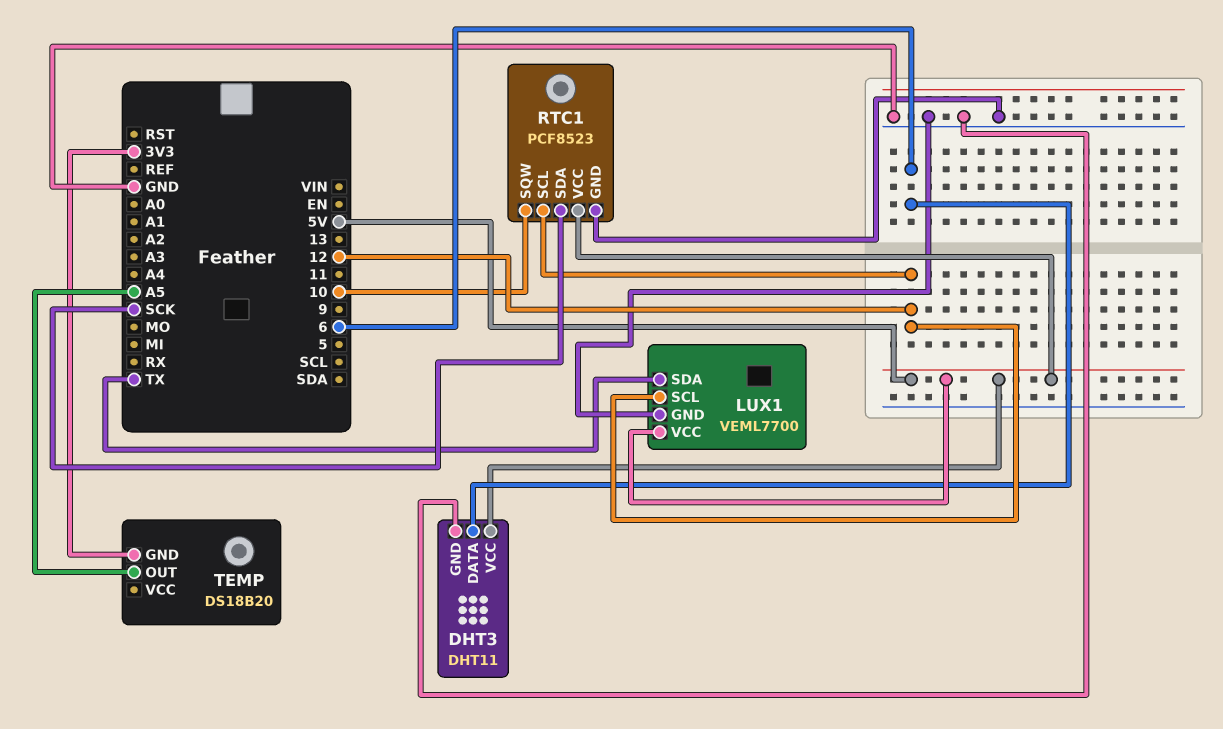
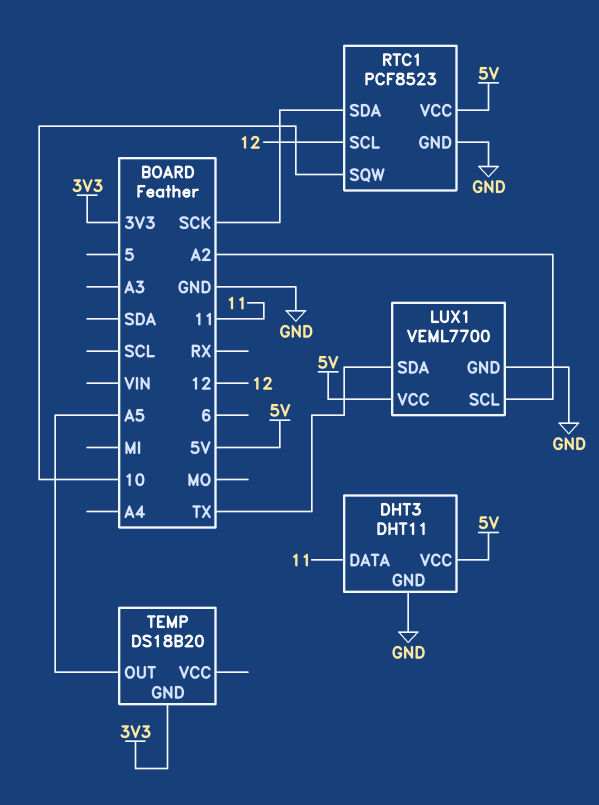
DHT3 pin DATA: 6 -> 11
LUX1 pin SCL: 12 -> A2

